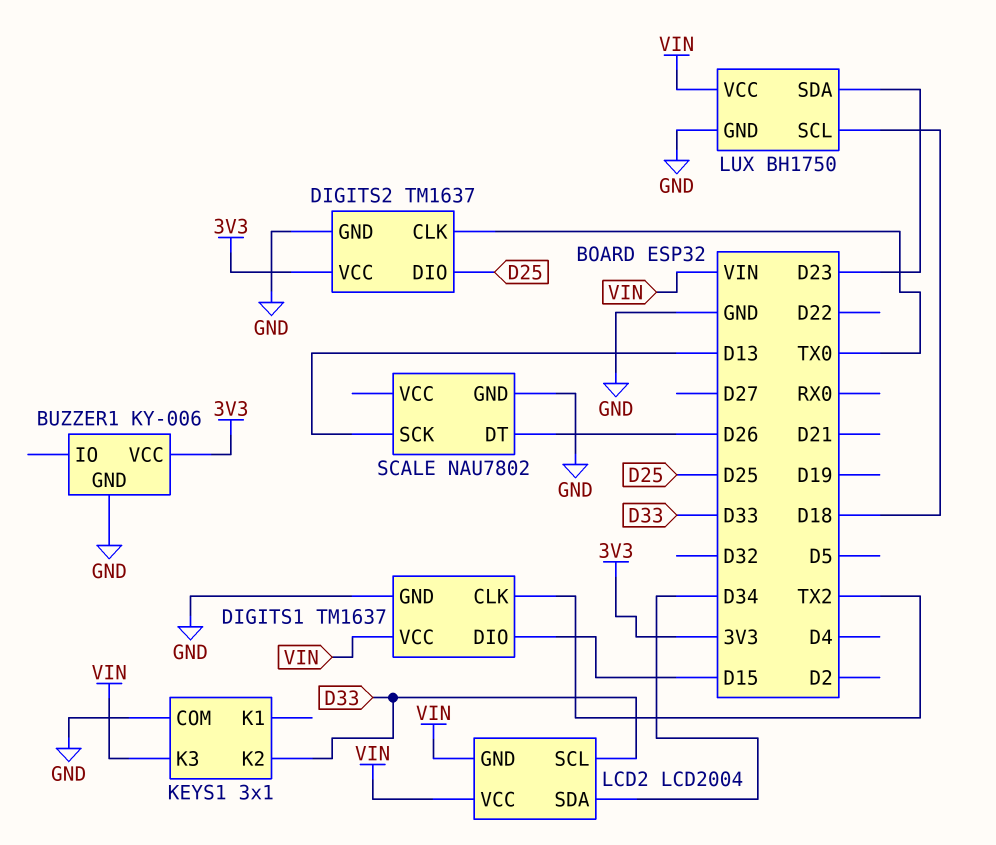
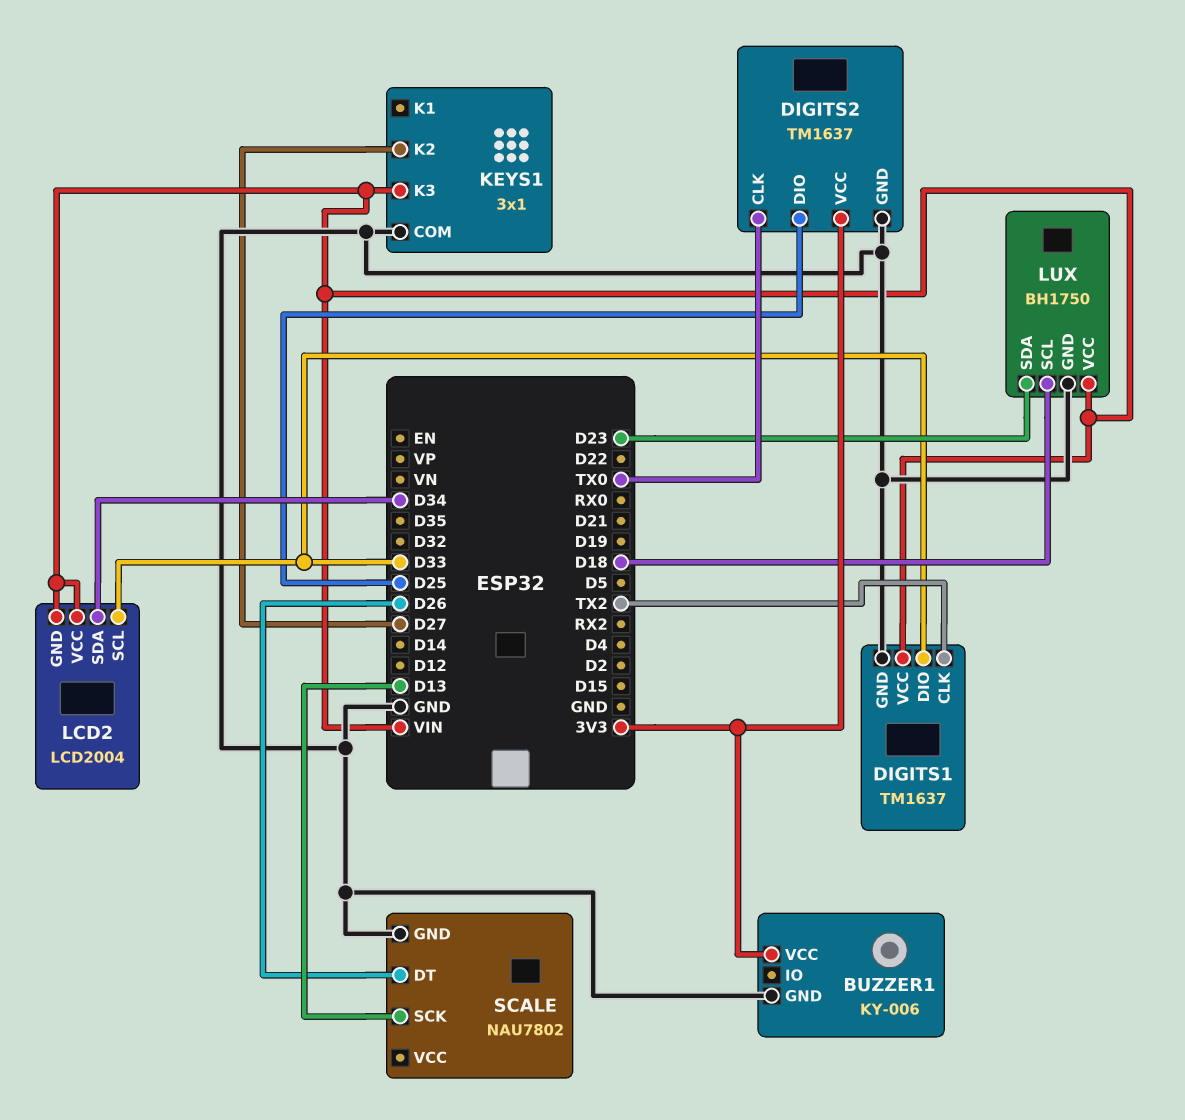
DIGITS1 pin DIO: D15 -> D33
KEYS1 pin K2: D33 -> D27

